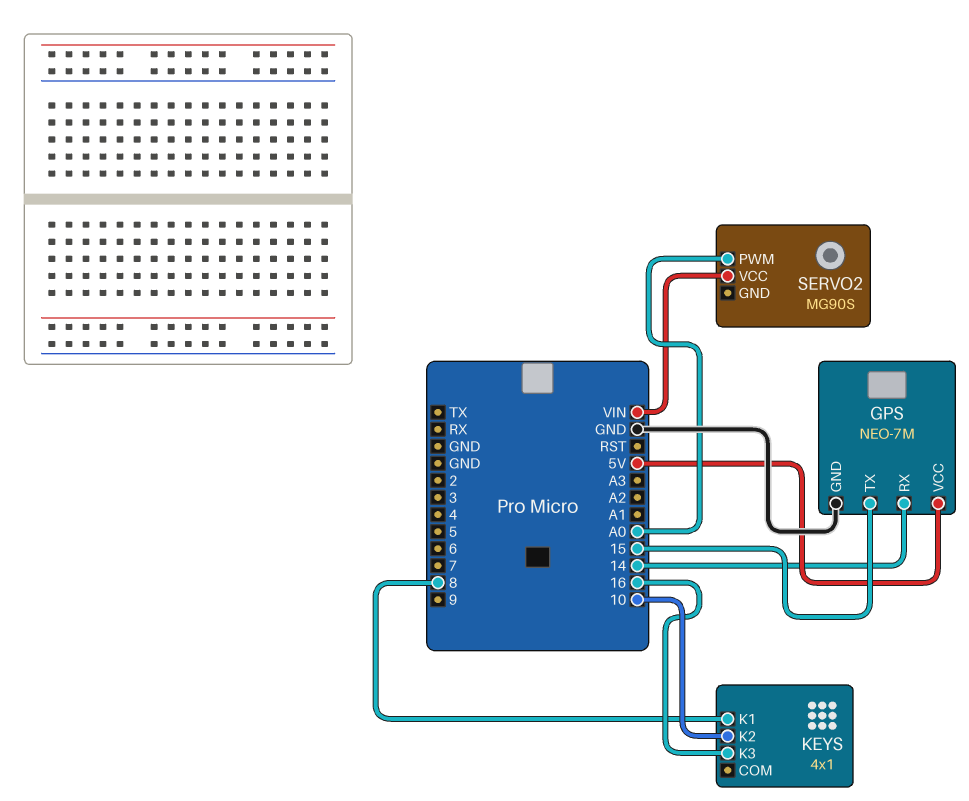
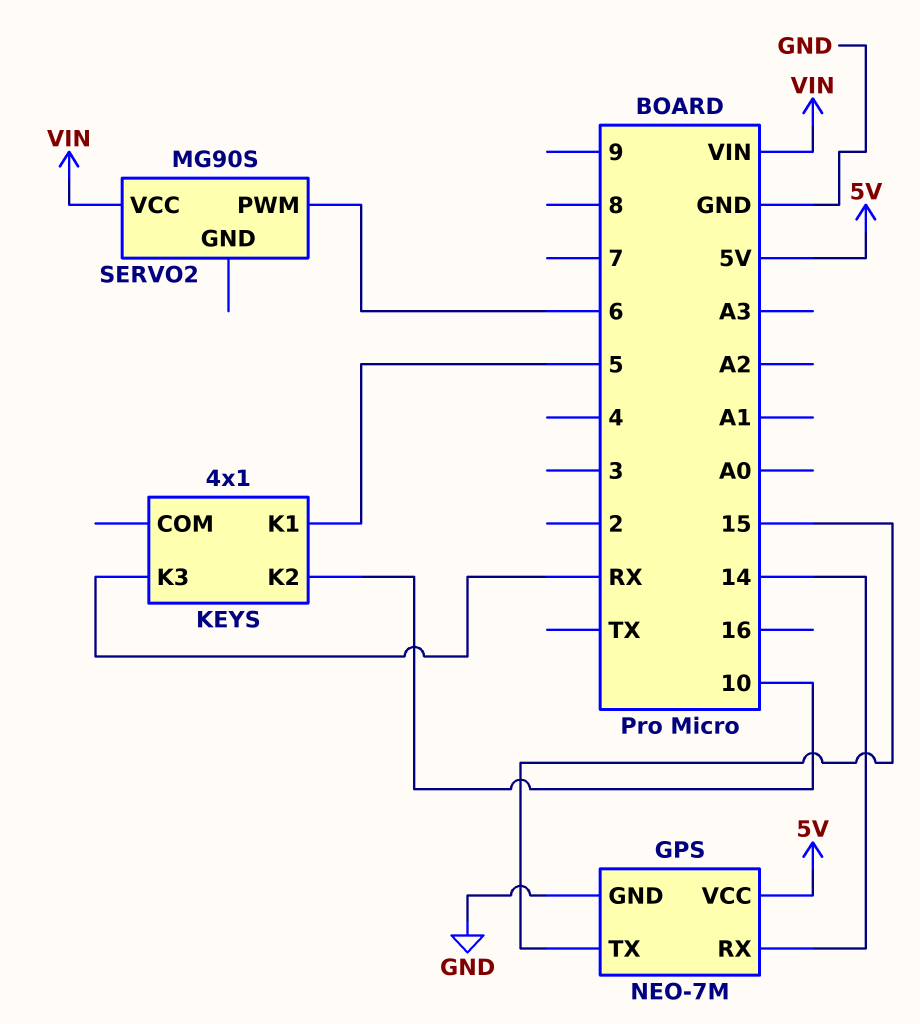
KEYS pin K1: 8 -> 5
KEYS pin K3: 16 -> RX
SERVO2 pin PWM: A0 -> 6

